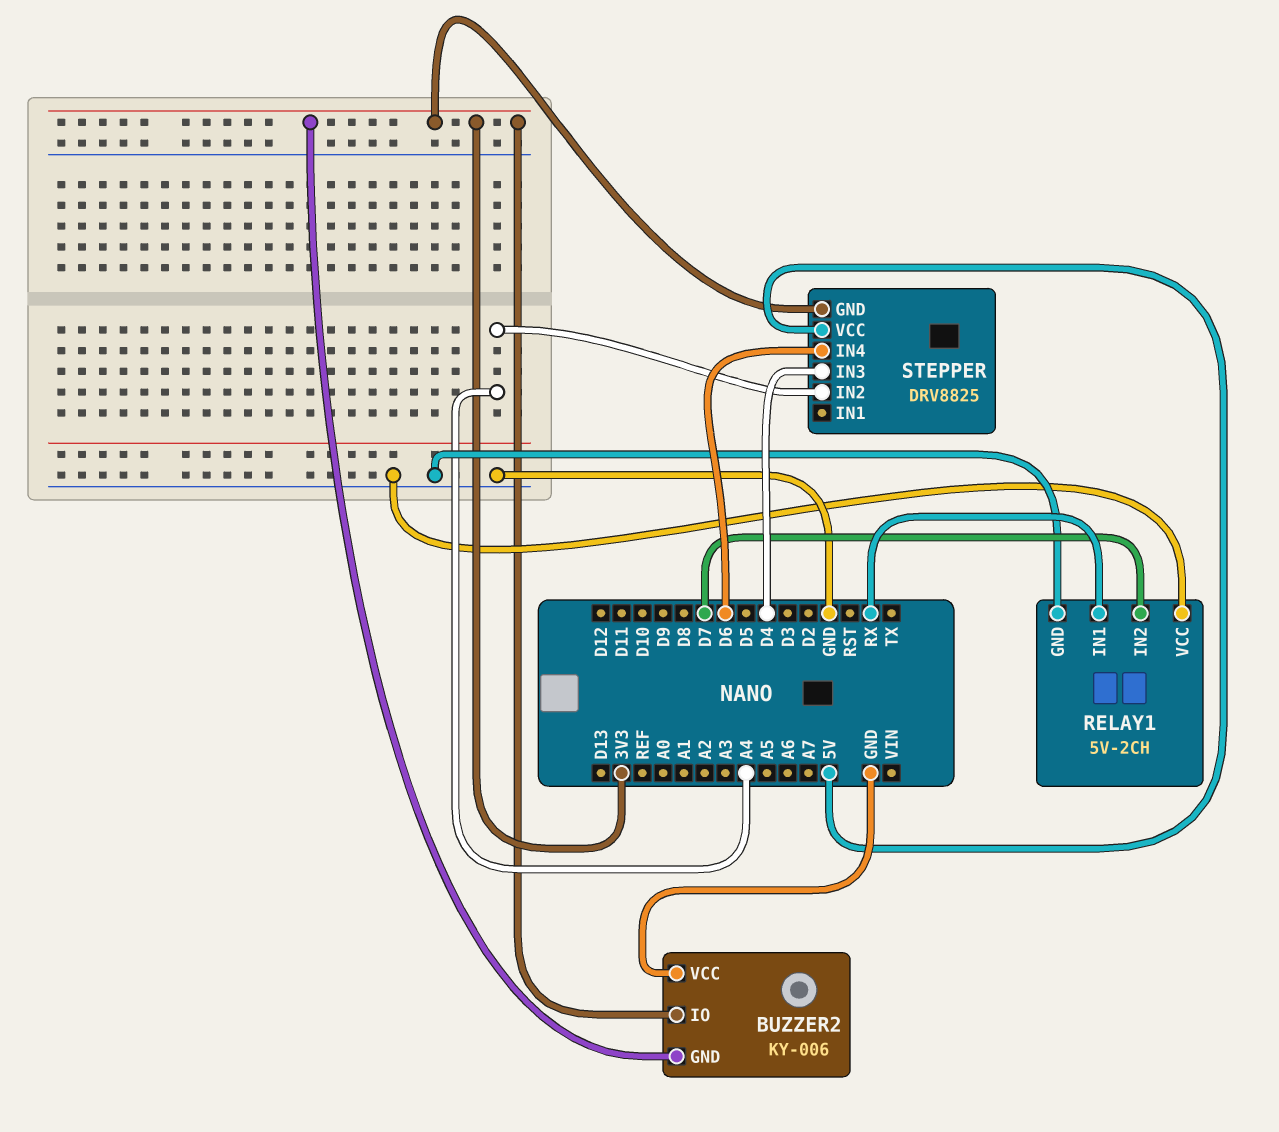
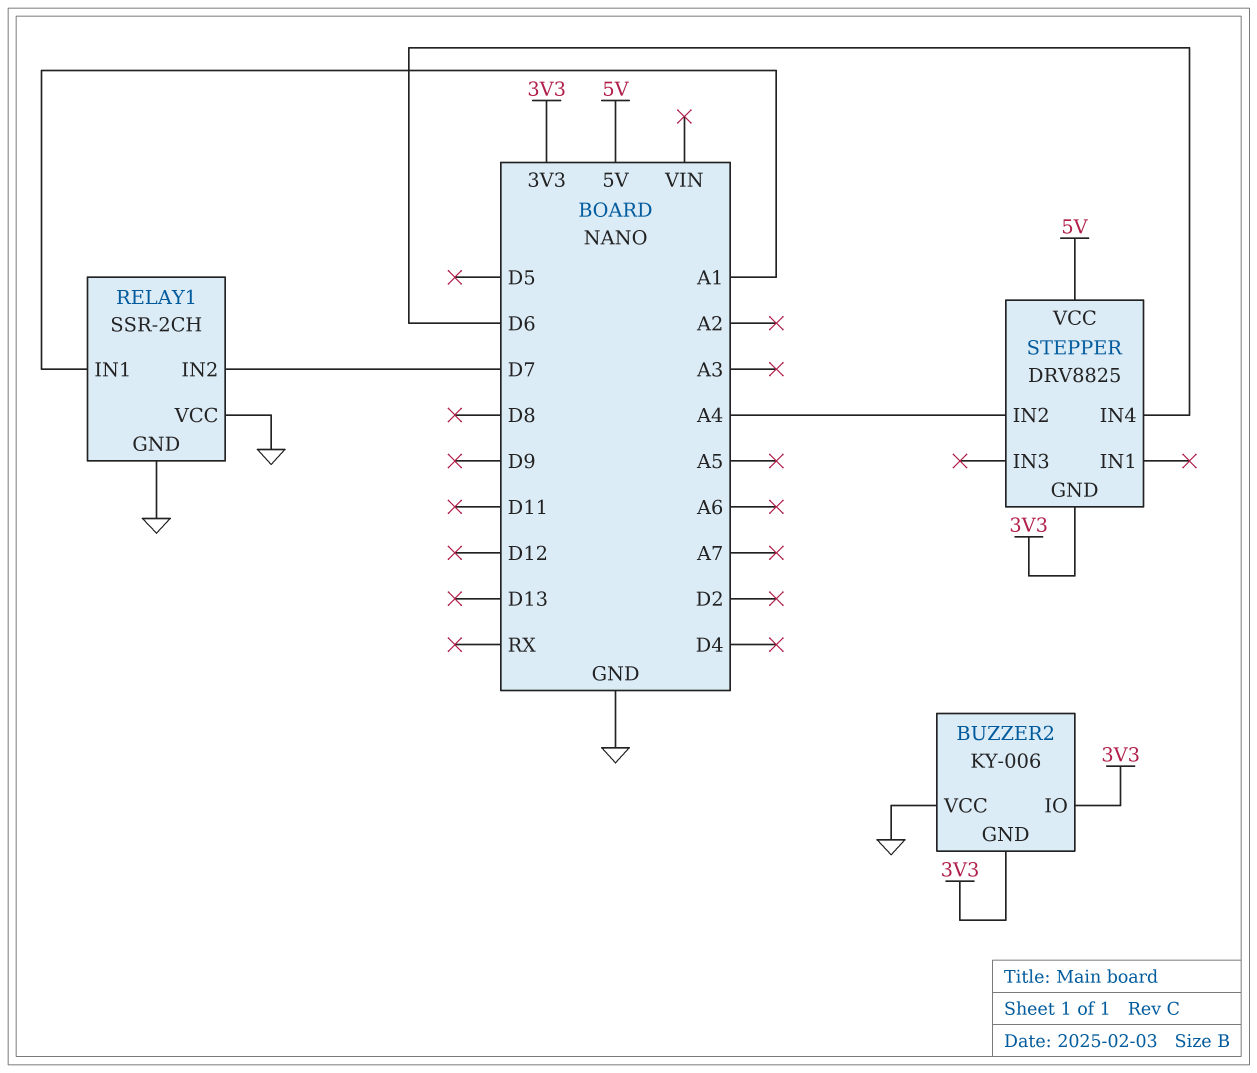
RELAY1: 5V-2CH -> SSR-2CH
RELAY1 pin IN1: RX -> A1
STEPPER pin IN3: D4 -> none

